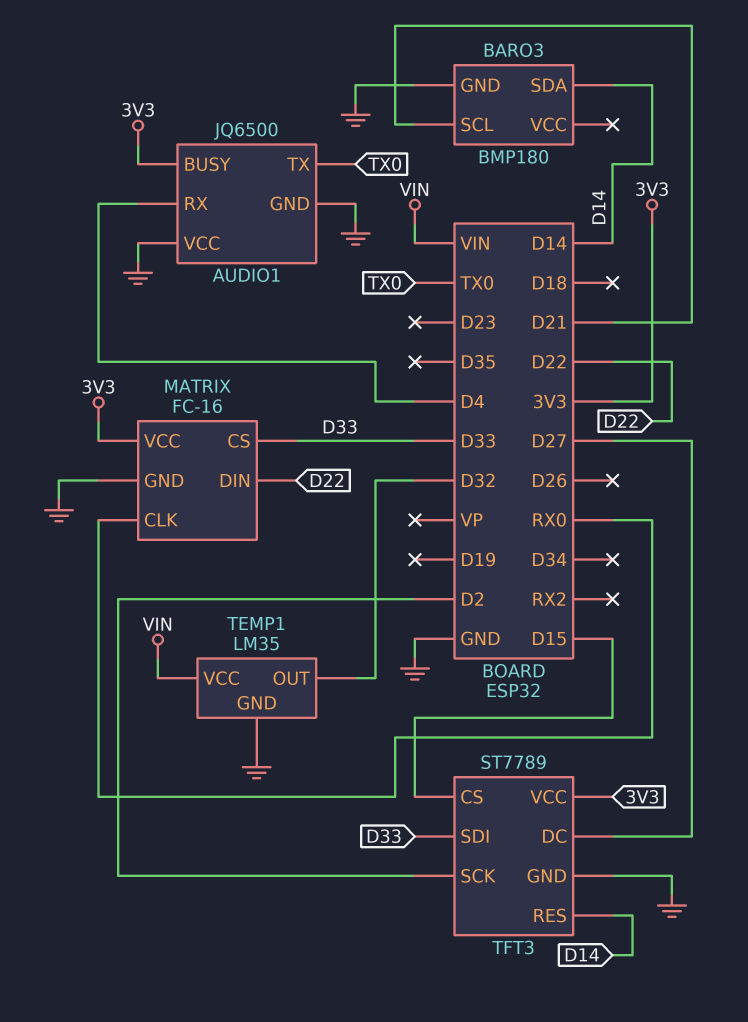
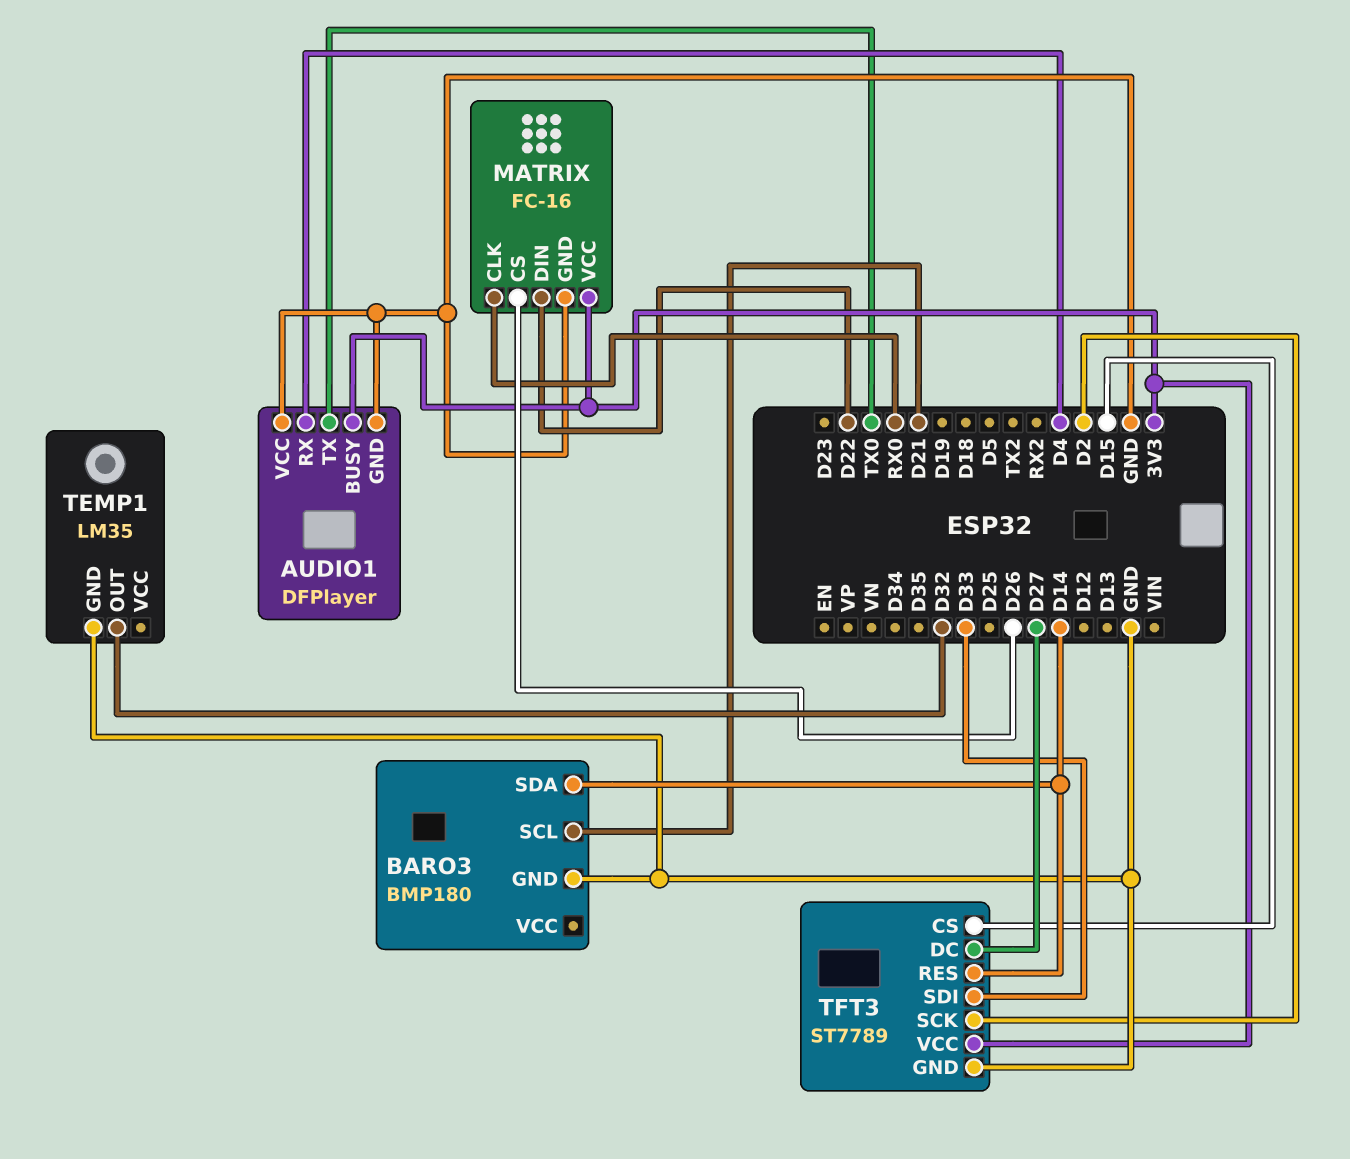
AUDIO1: JQ6500 -> DFPlayer
MATRIX pin CS: D33 -> D26
TEMP1 pin VCC: VIN -> none

